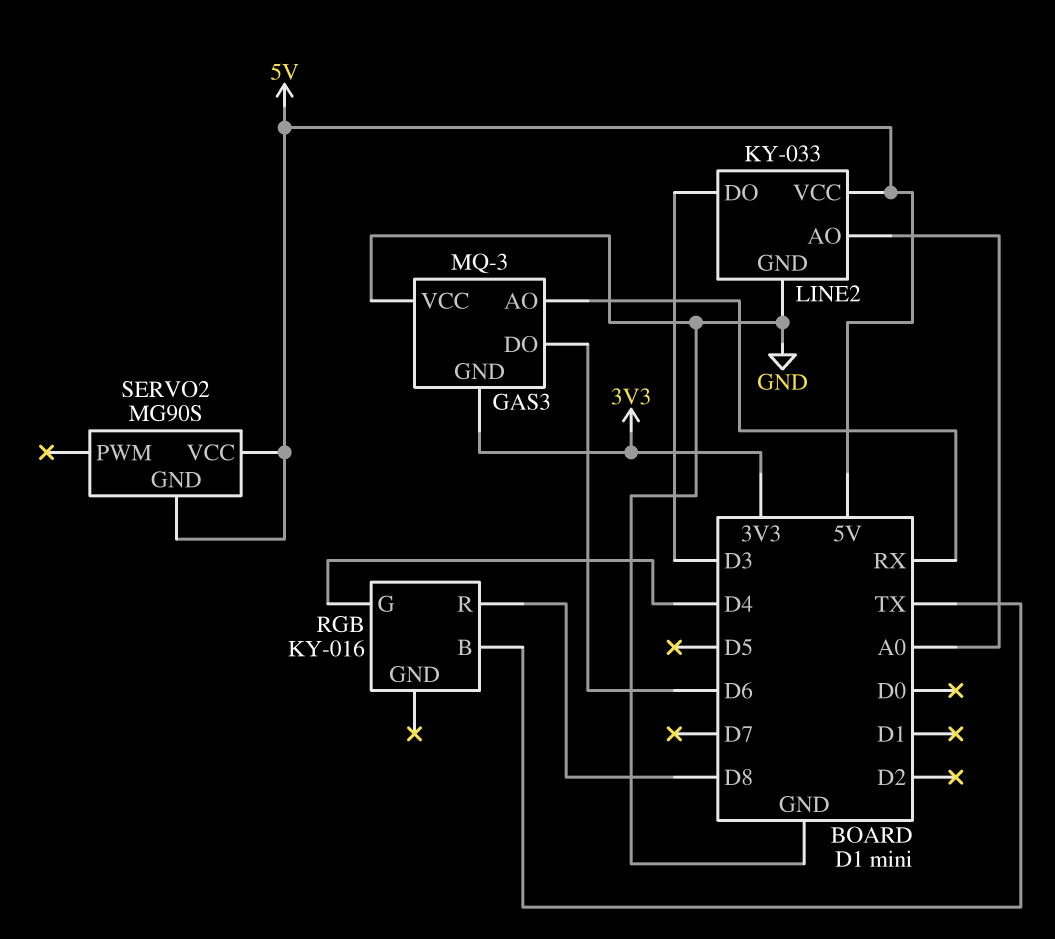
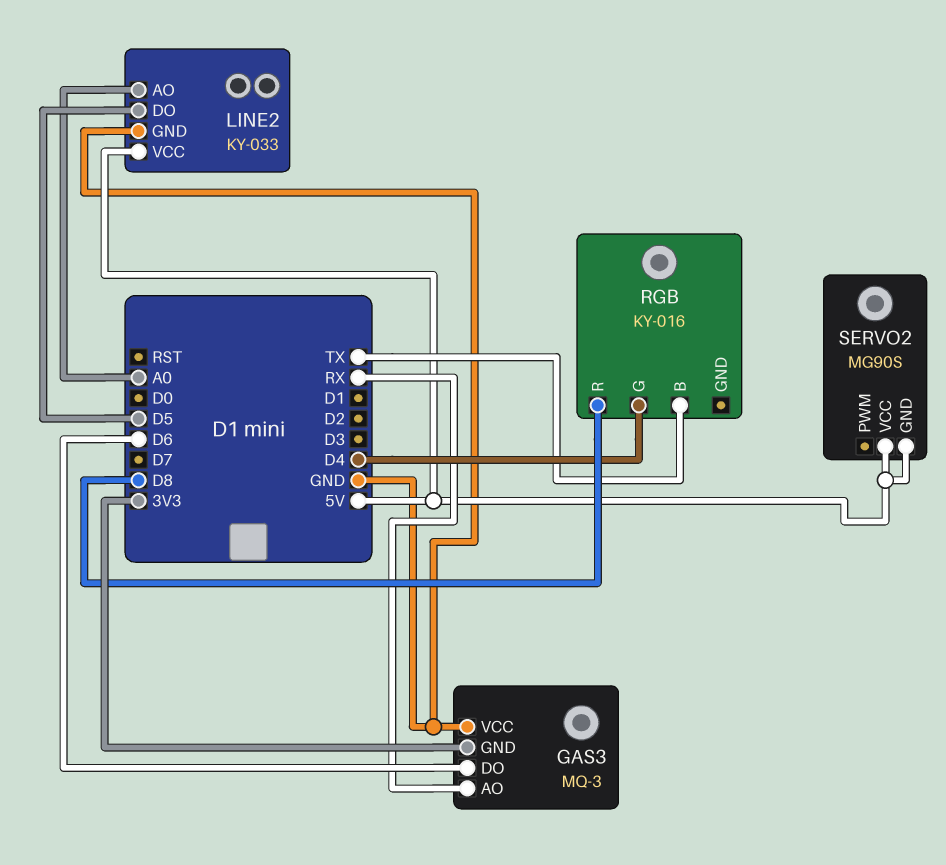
LINE2 pin DO: D3 -> D5

